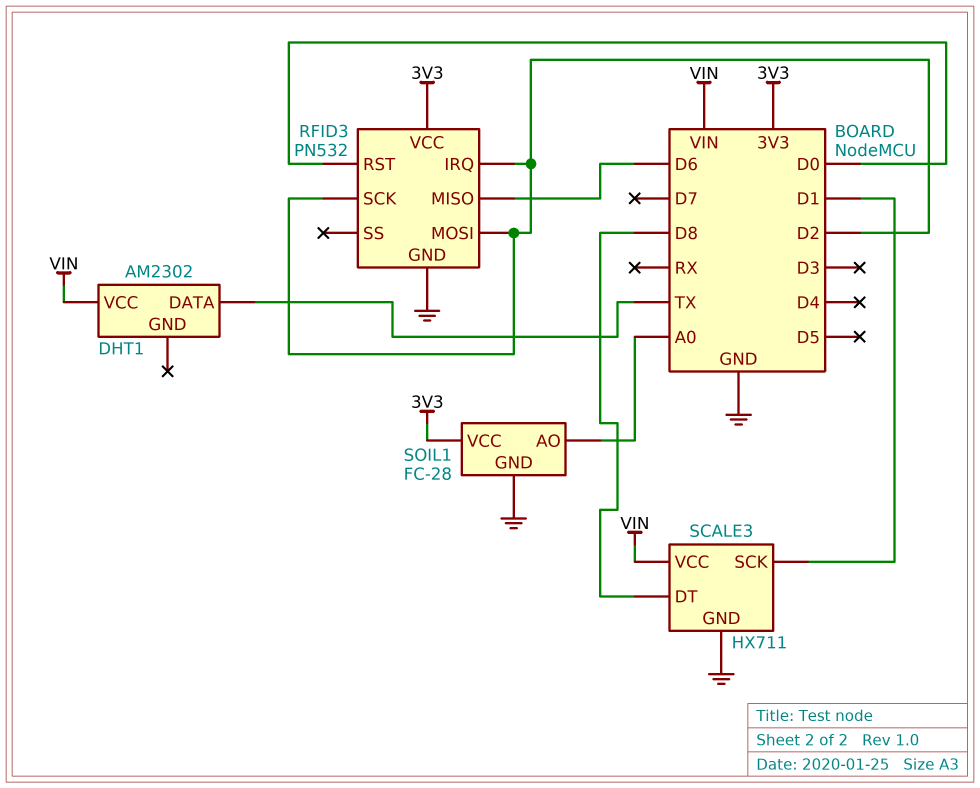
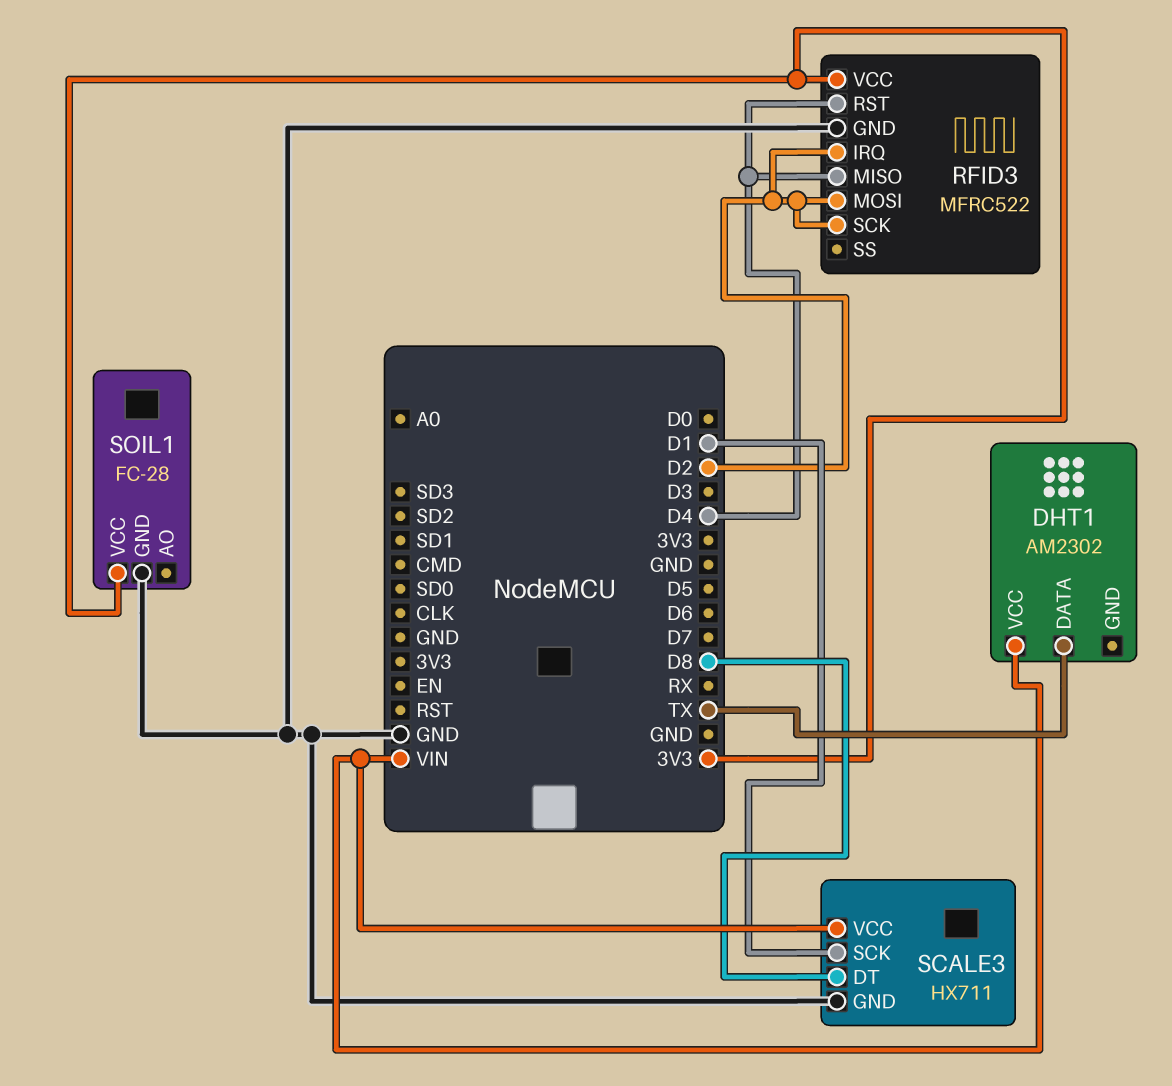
RFID3: PN532 -> MFRC522
RFID3 pin MISO: D6 -> D4
RFID3 pin RST: D0 -> D4
SOIL1 pin AO: A0 -> none

